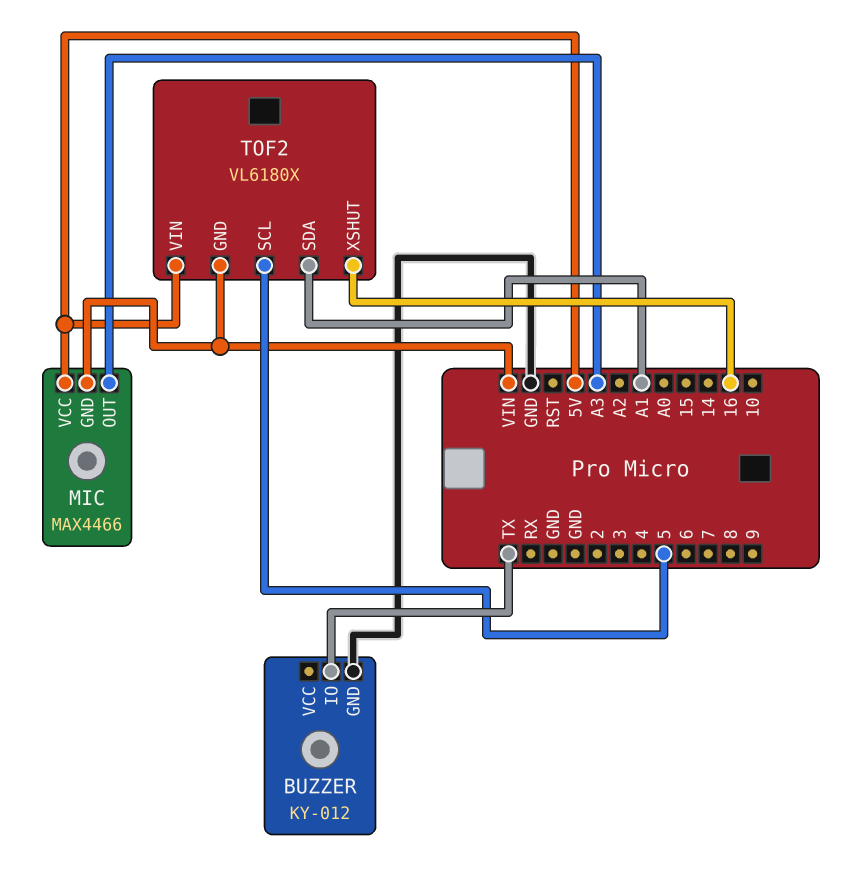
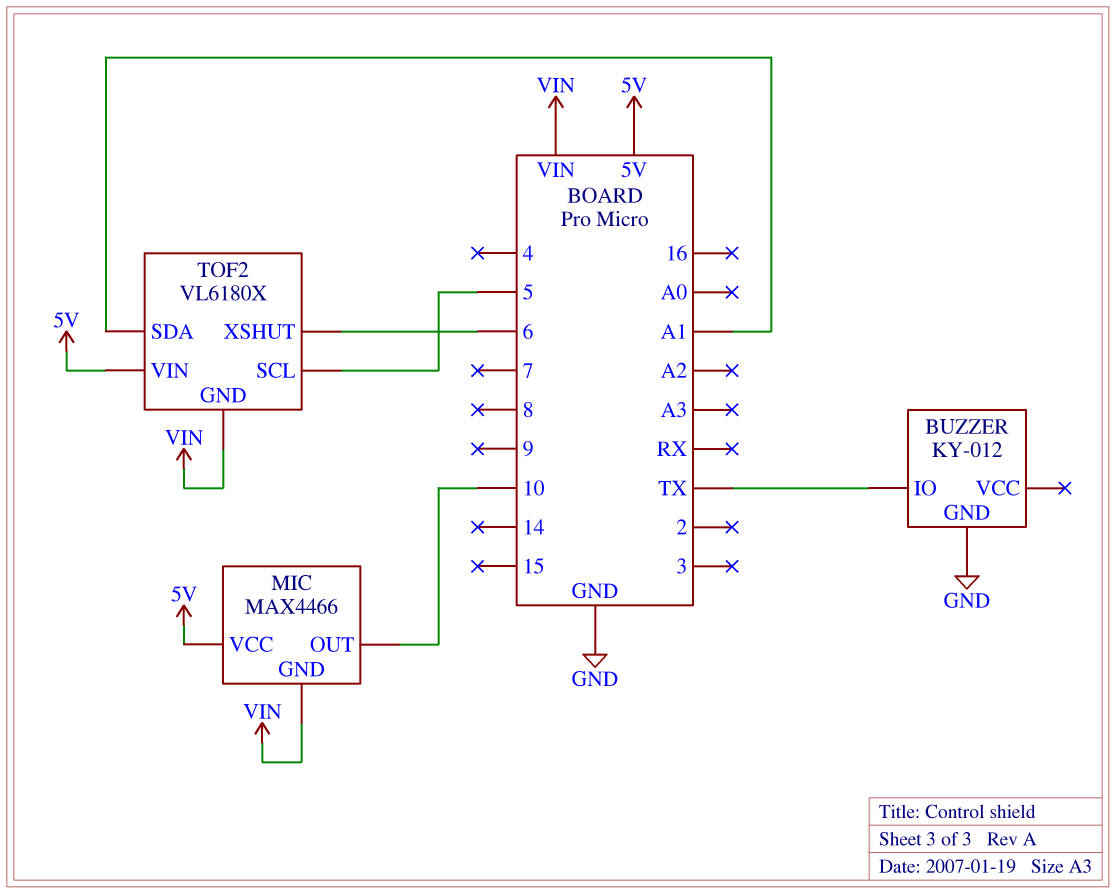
MIC pin OUT: A3 -> 10
TOF2 pin XSHUT: 16 -> 6

